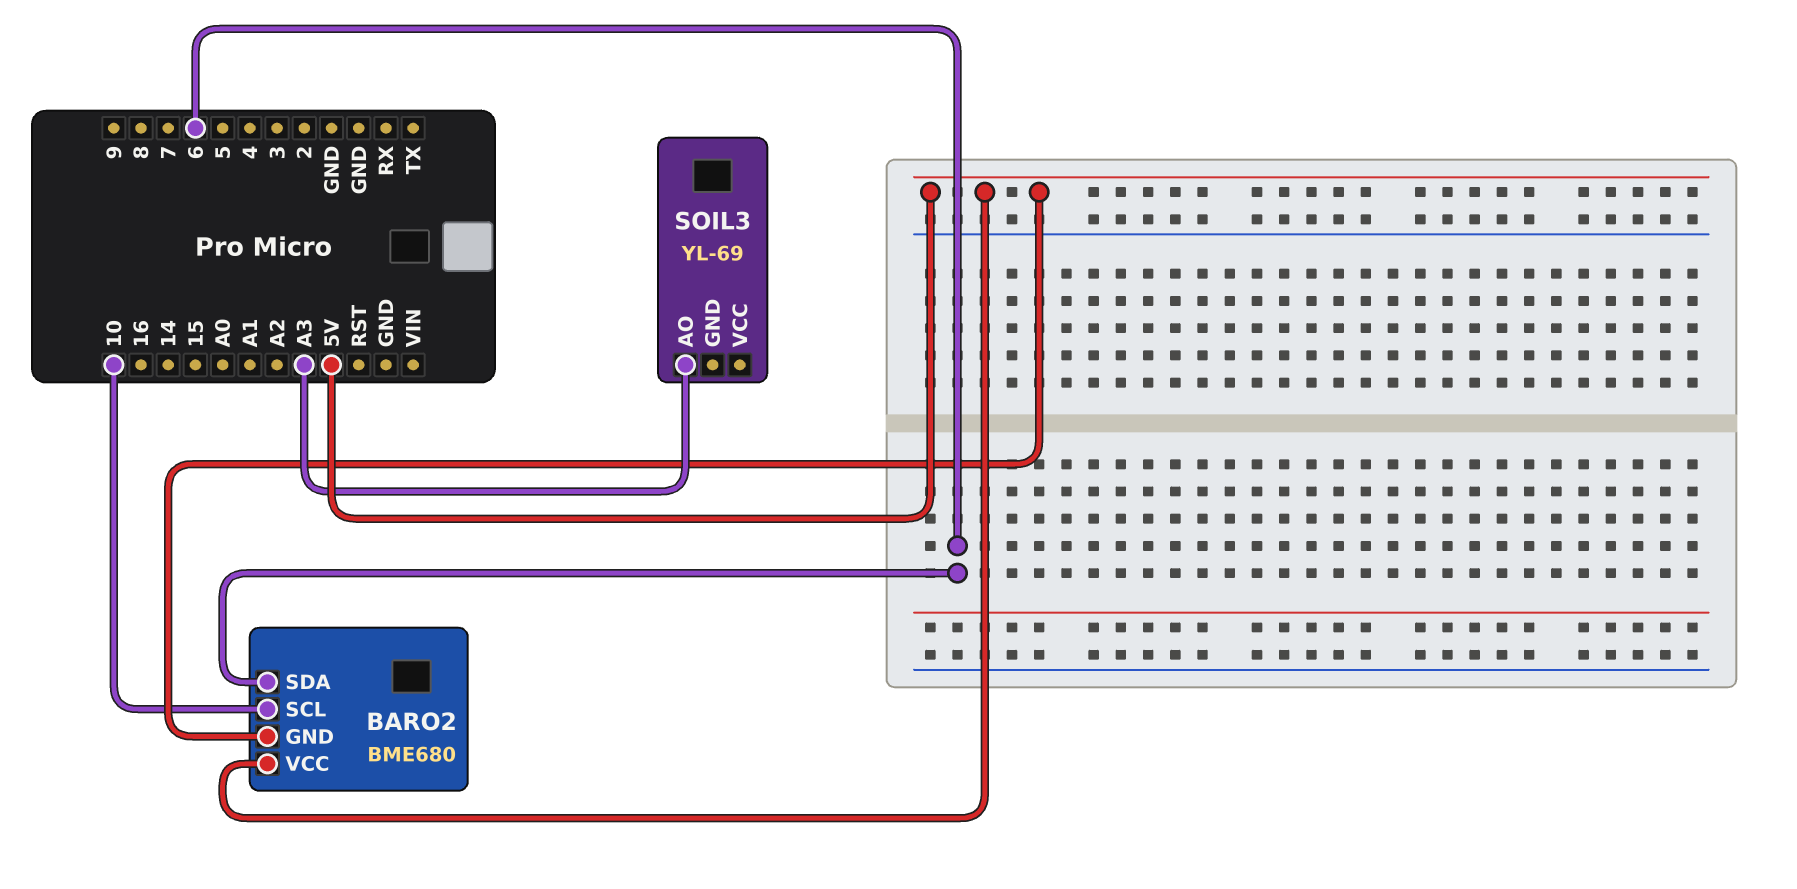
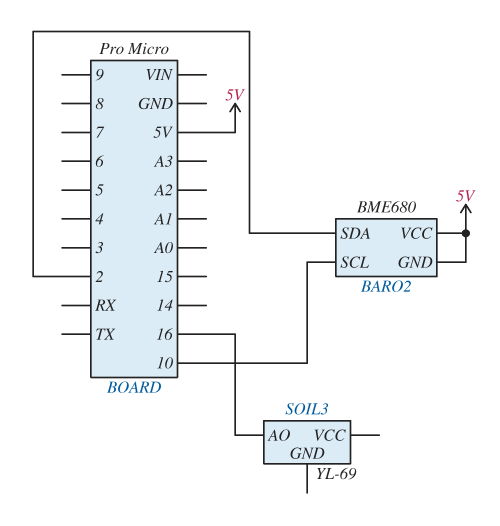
BARO2 pin SDA: 6 -> 2
SOIL3 pin AO: A3 -> 16

